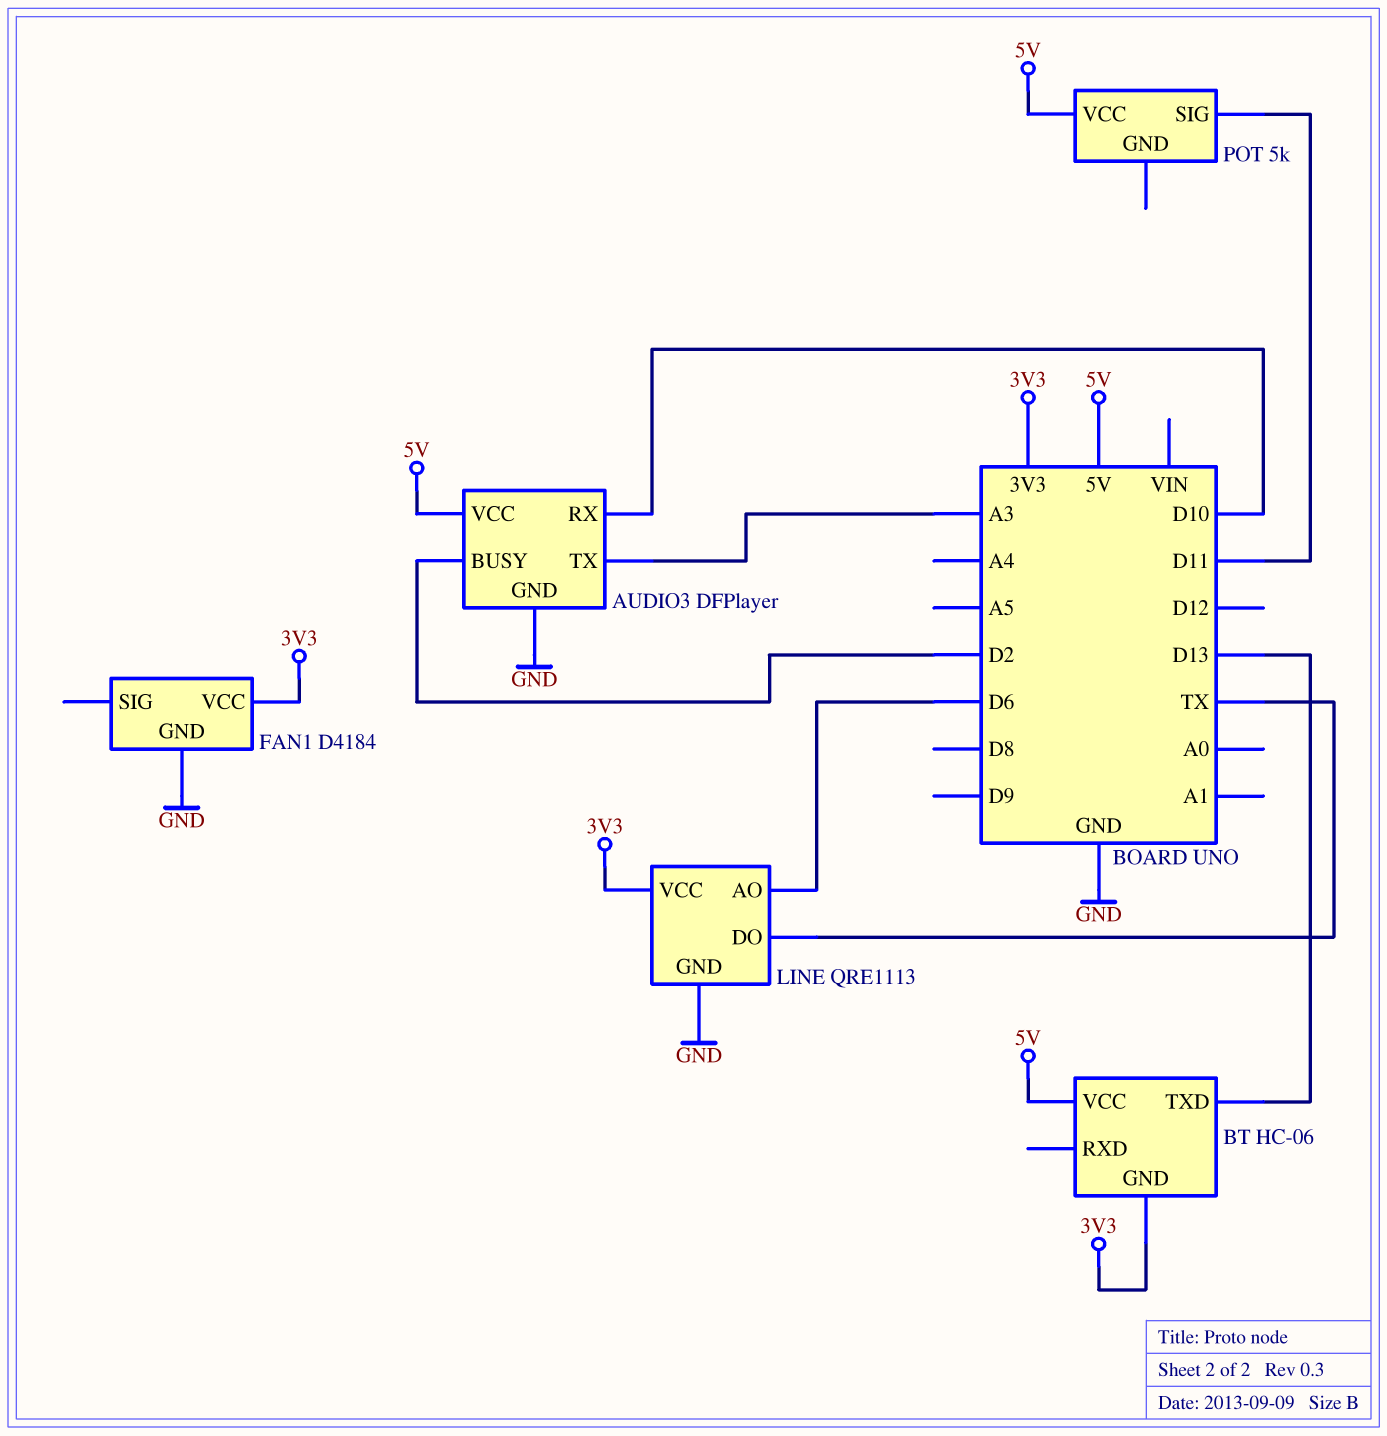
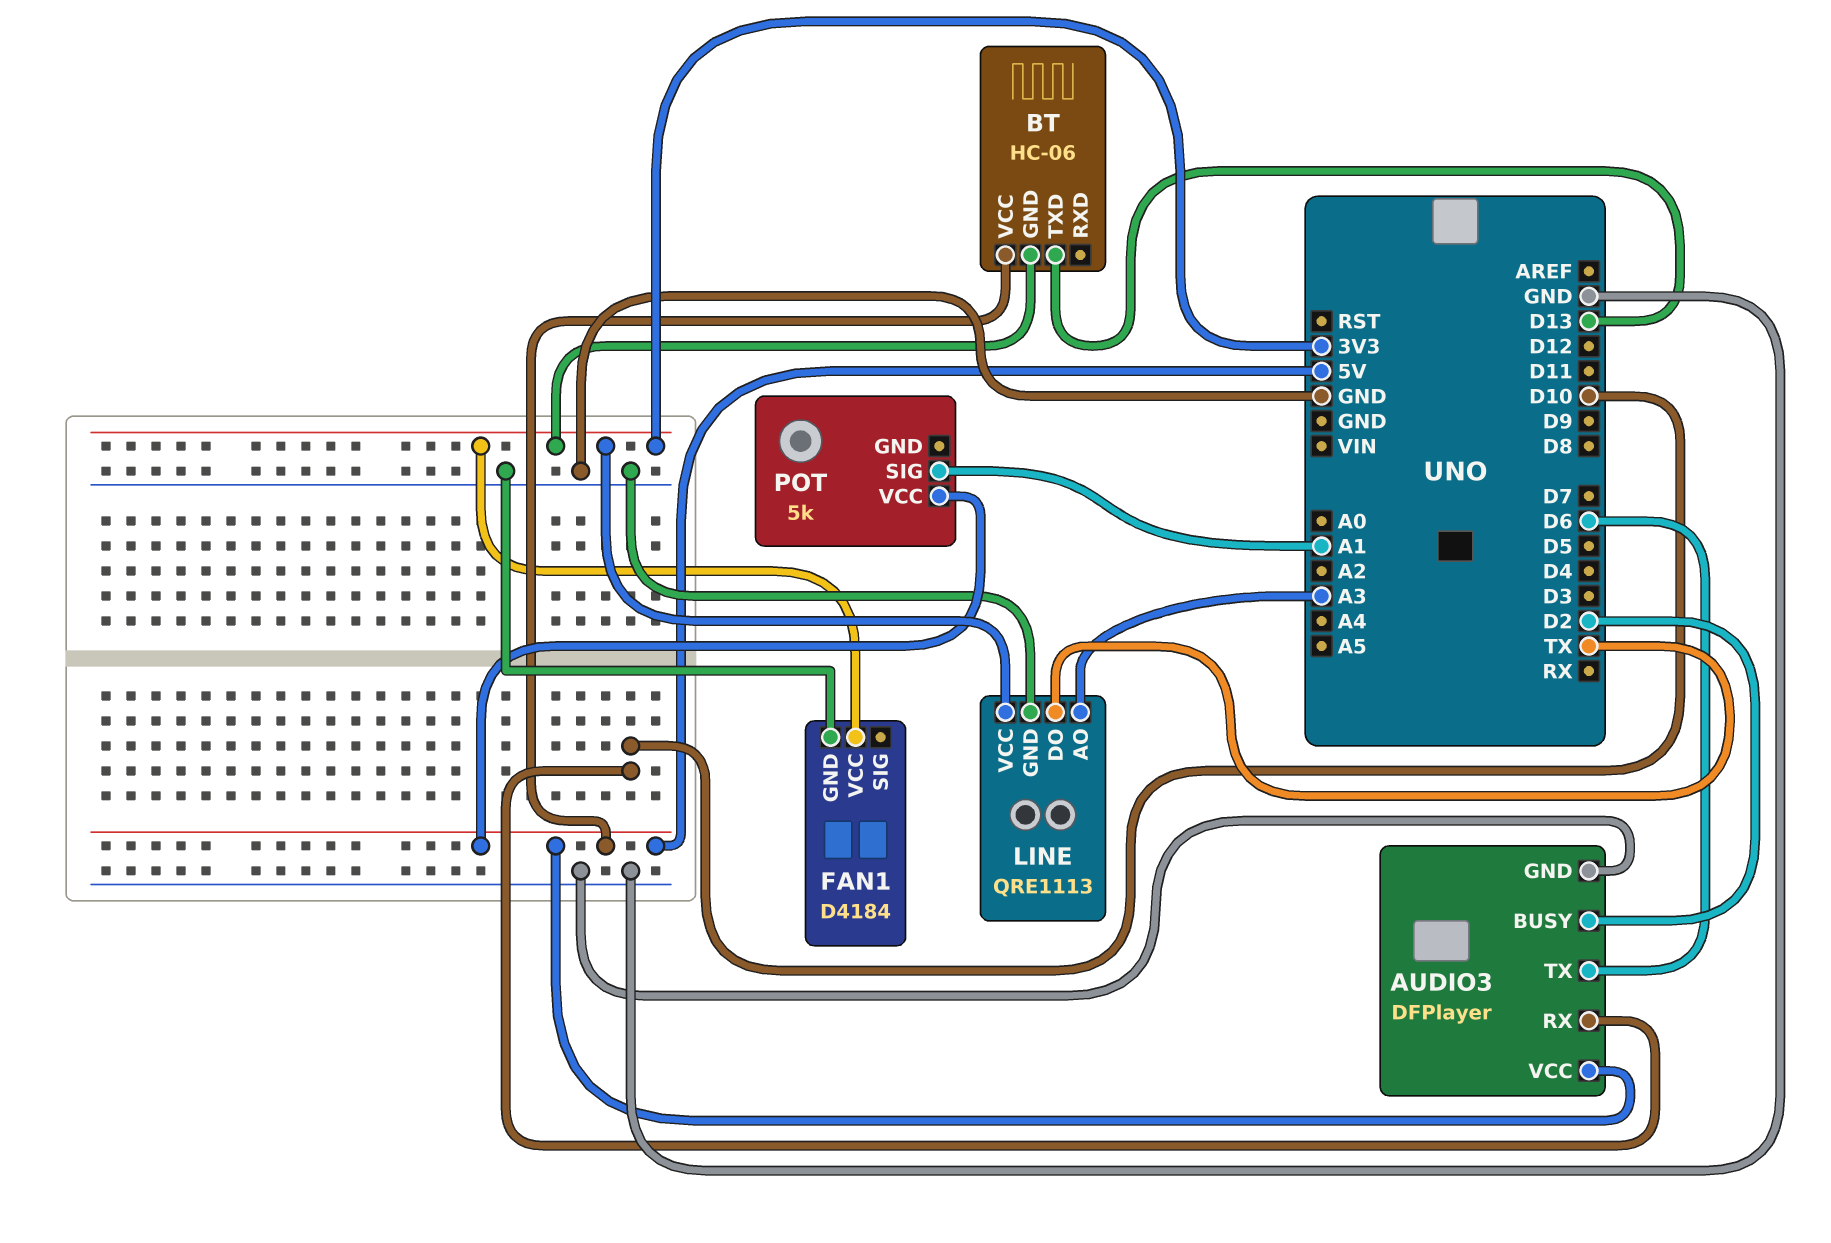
AUDIO3 pin TX: A3 -> D6
LINE pin AO: D6 -> A3
POT pin SIG: D11 -> A1

